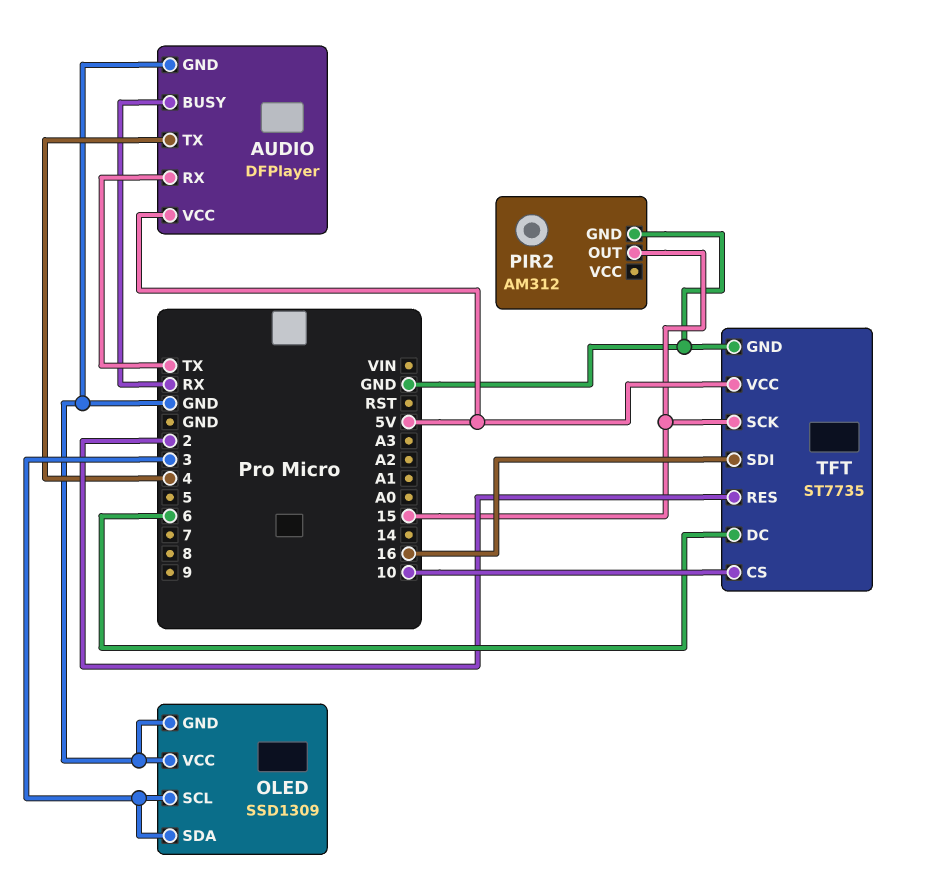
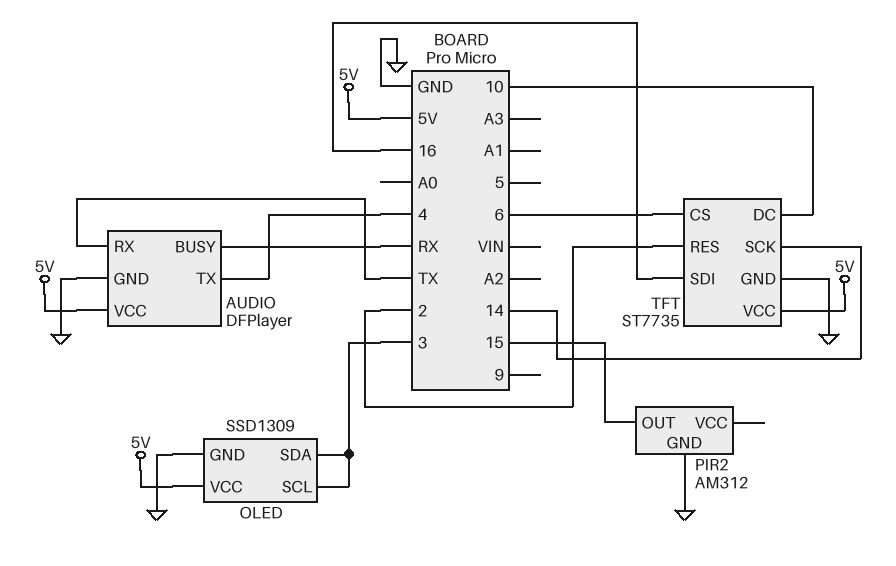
OLED pin VCC: GND -> 5V
TFT pin CS: 10 -> 6
TFT pin DC: 6 -> 10
TFT pin SCK: 15 -> 14

